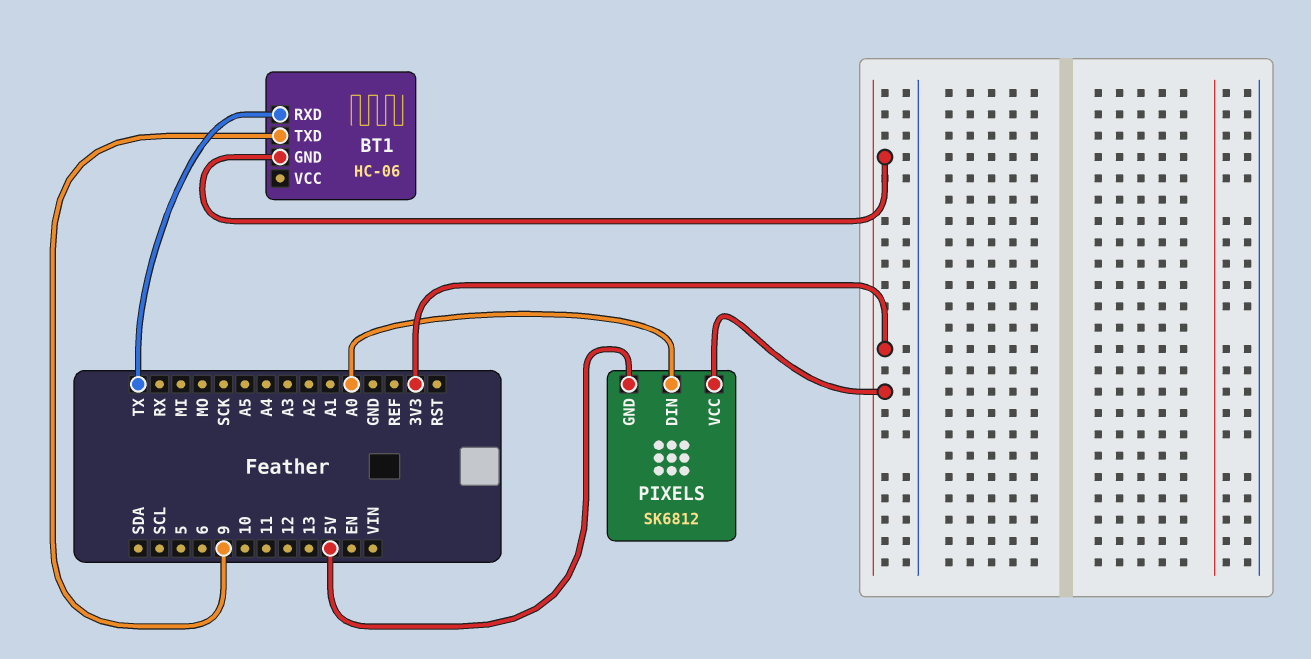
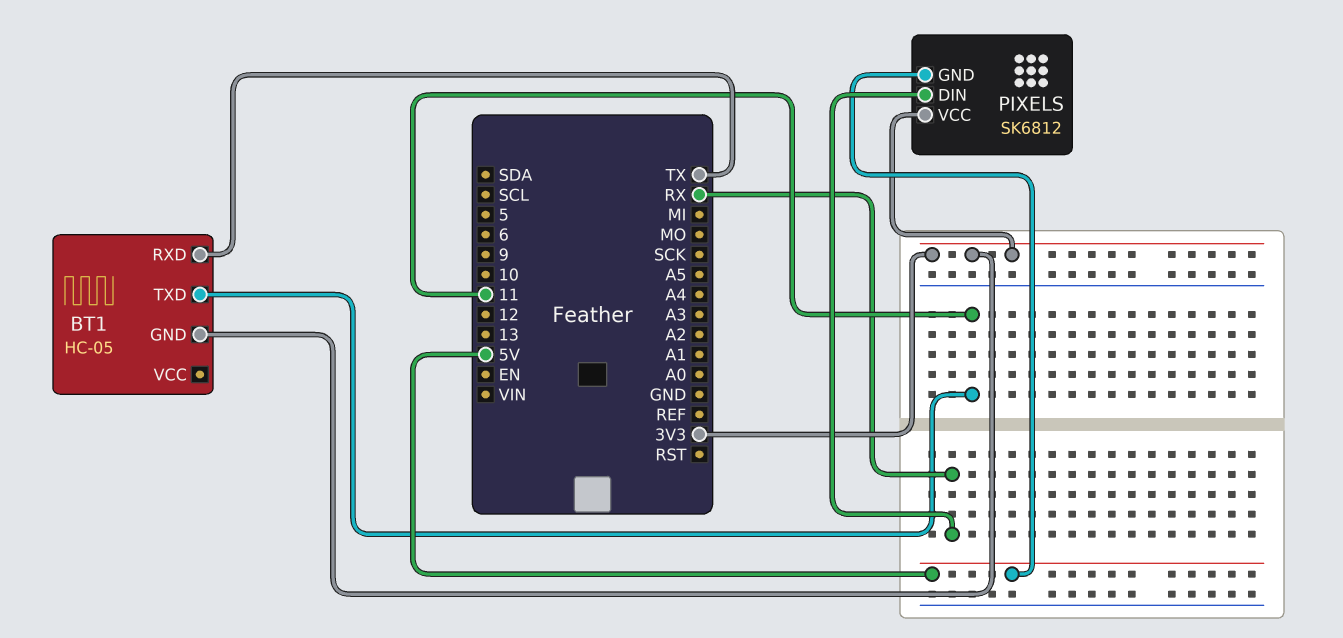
BT1: HC-06 -> HC-05
BT1 pin TXD: 9 -> 11
PIXELS pin DIN: A0 -> RX

